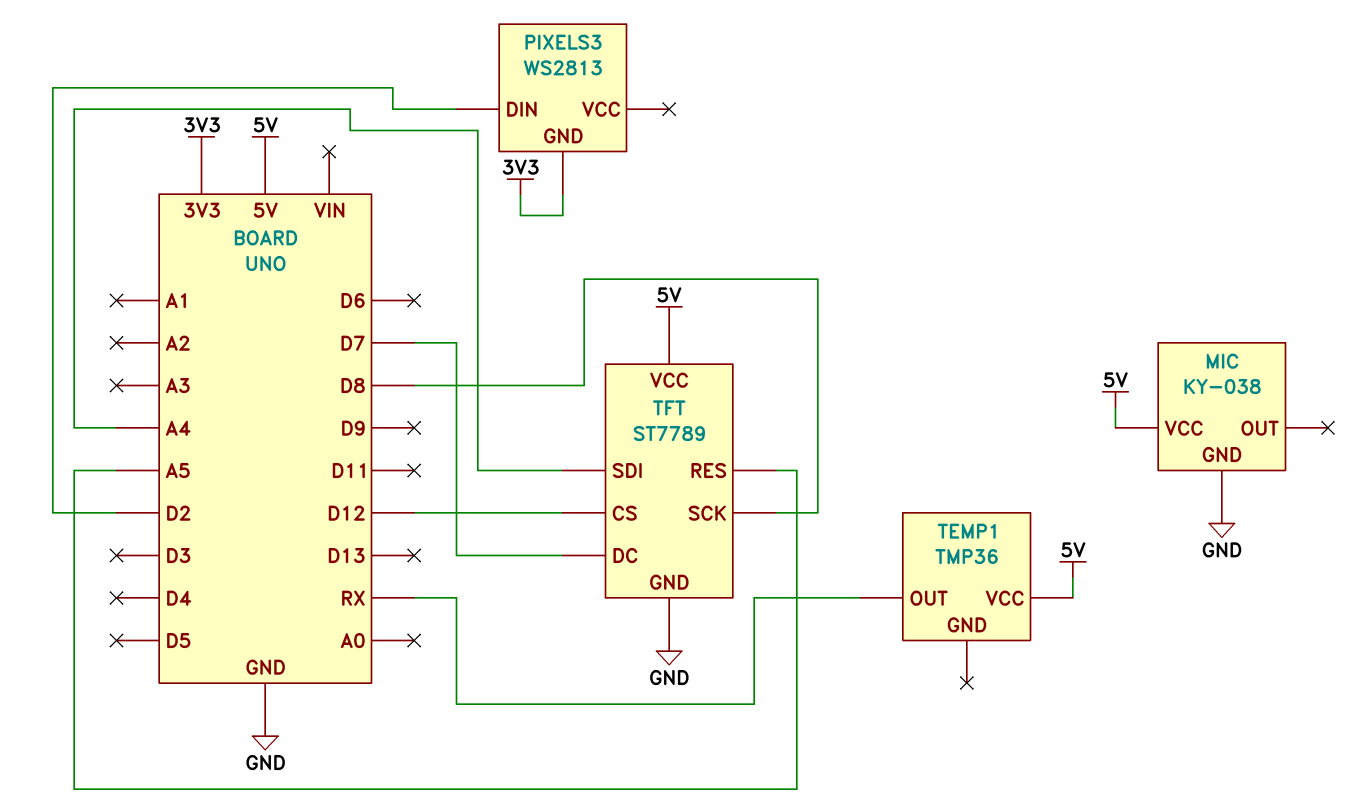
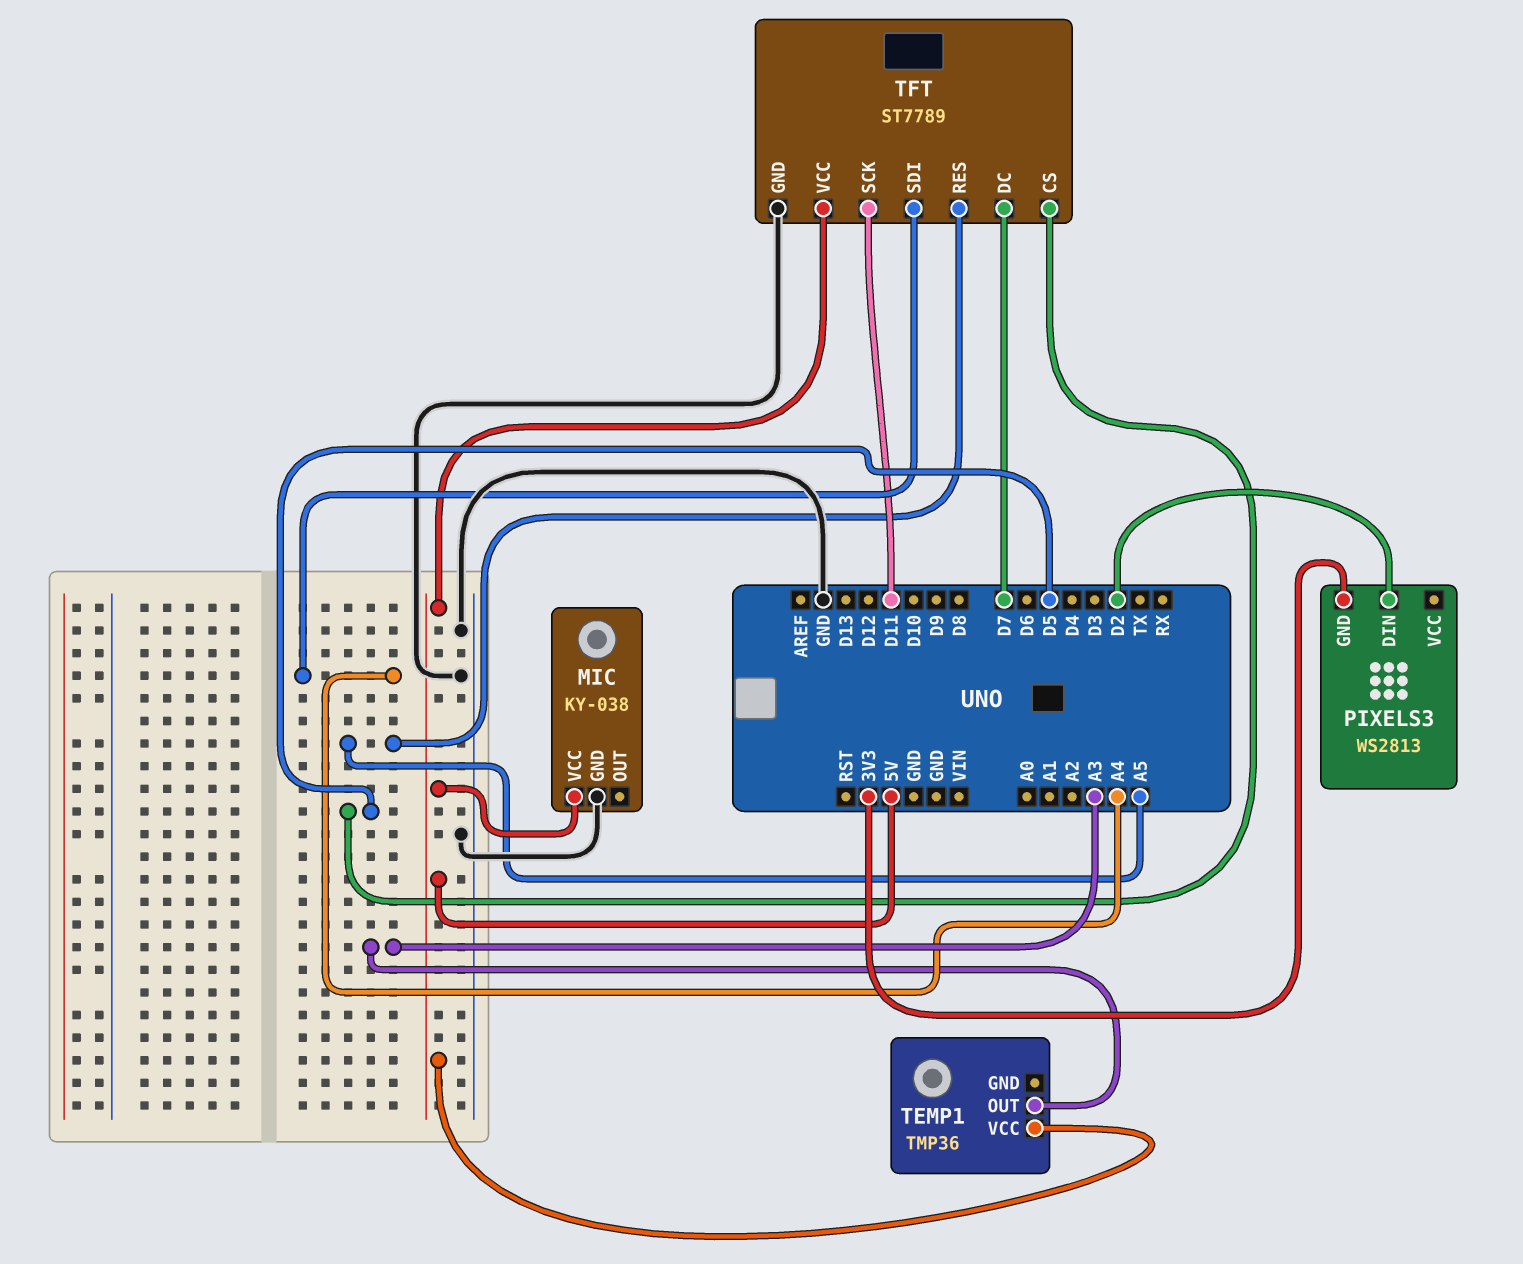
TEMP1 pin OUT: RX -> A3
TFT pin CS: D12 -> D5
TFT pin SCK: D8 -> D11

